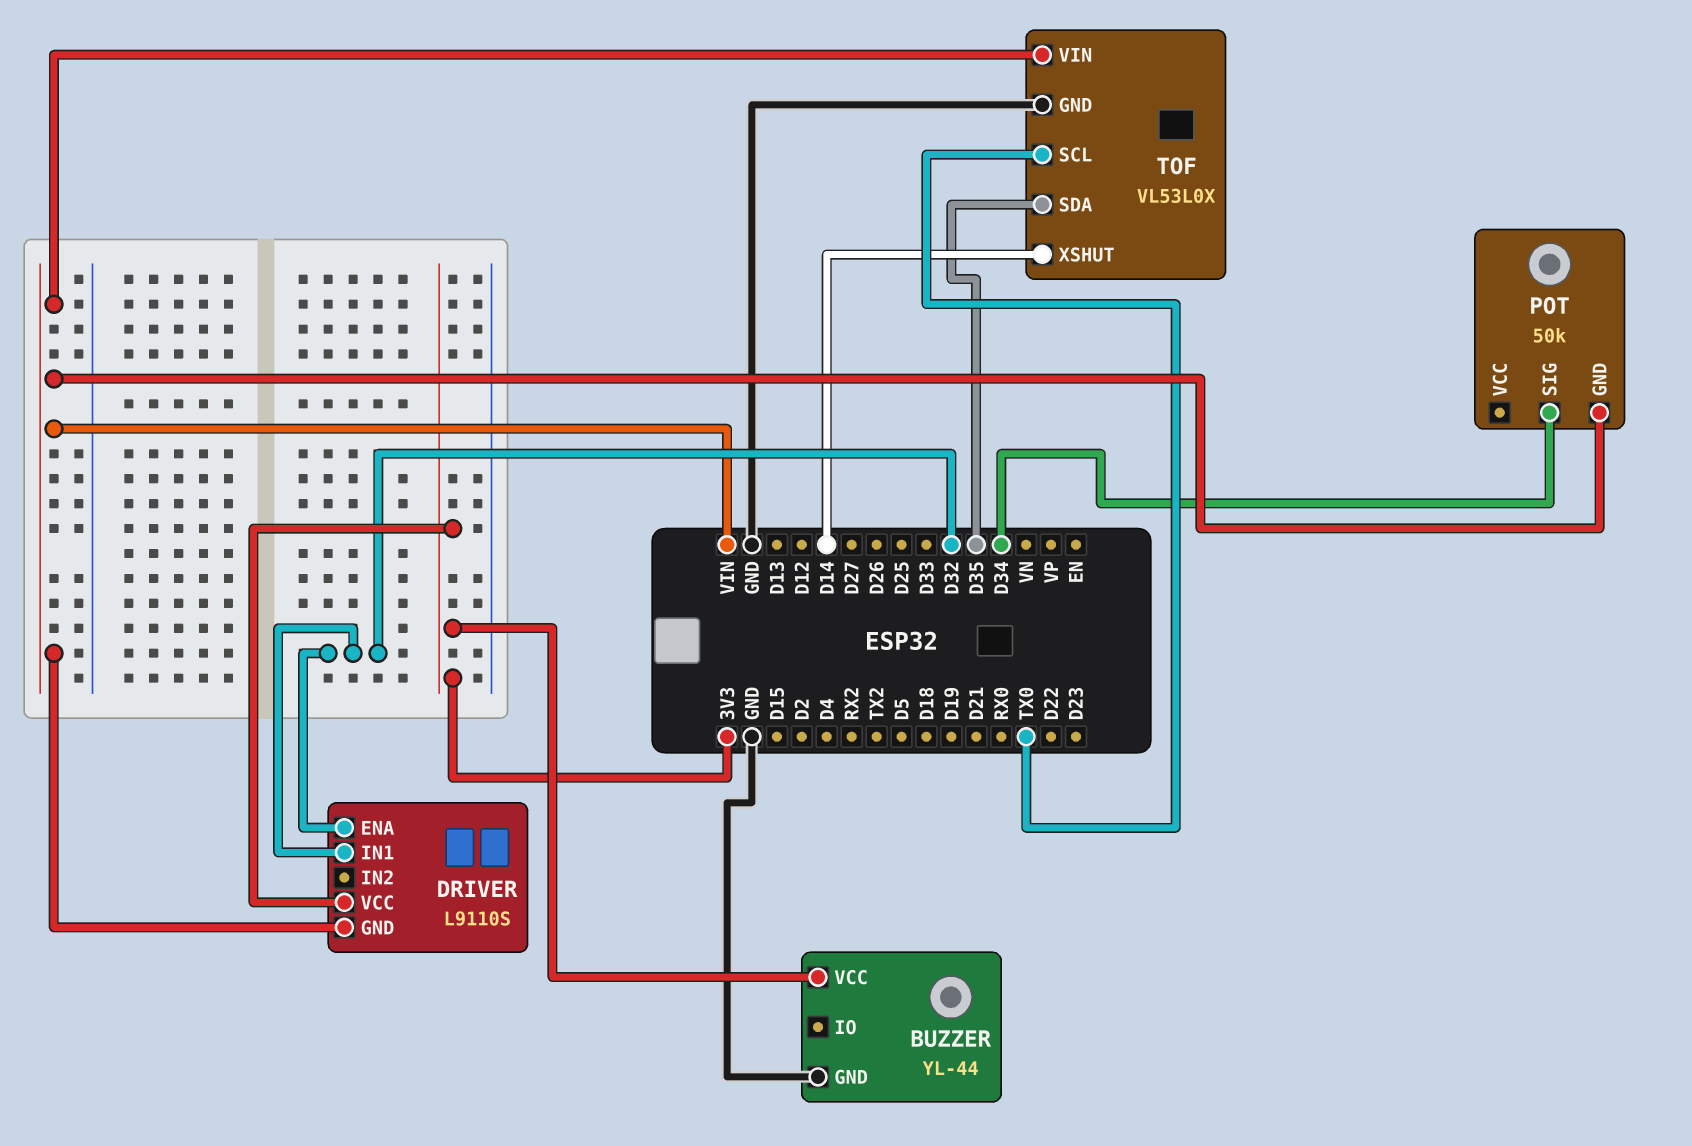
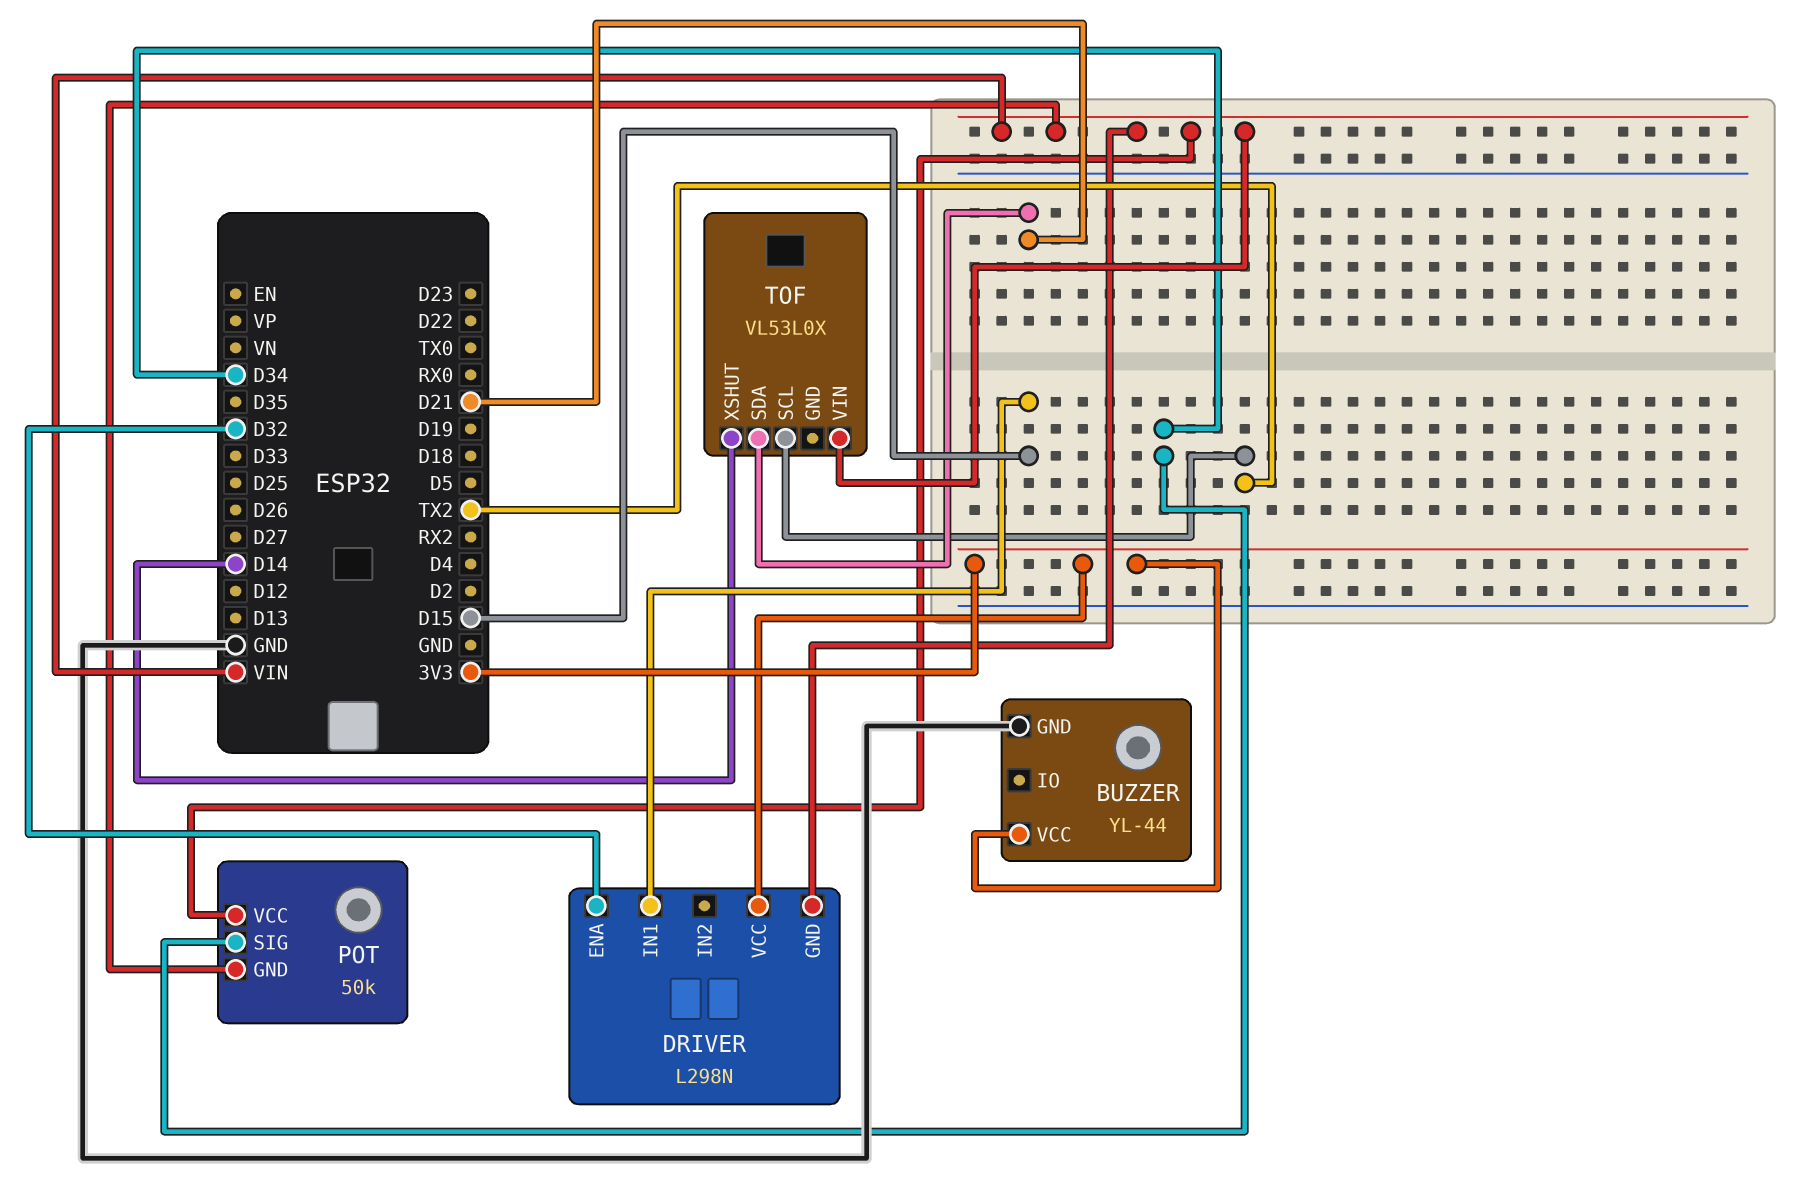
DRIVER: L9110S -> L298N
DRIVER pin IN1: D32 -> D15
POT pin VCC: none -> VIN
TOF pin GND: GND -> none
TOF pin SCL: TX0 -> TX2
TOF pin SDA: D35 -> D21

